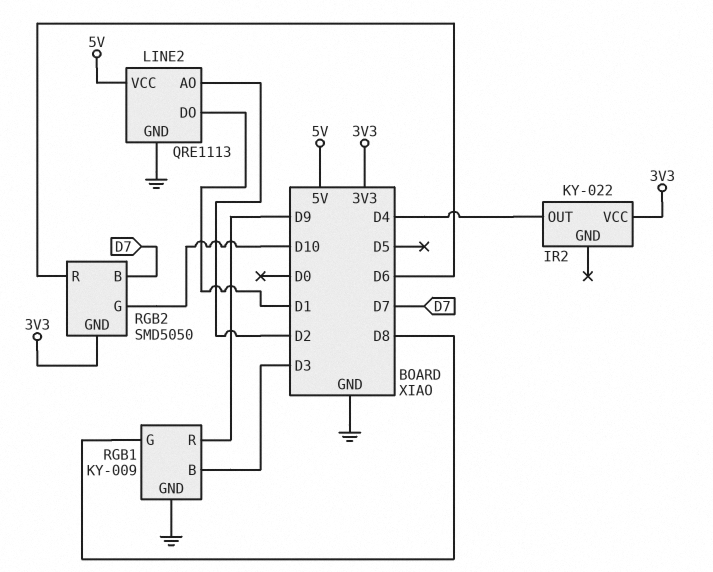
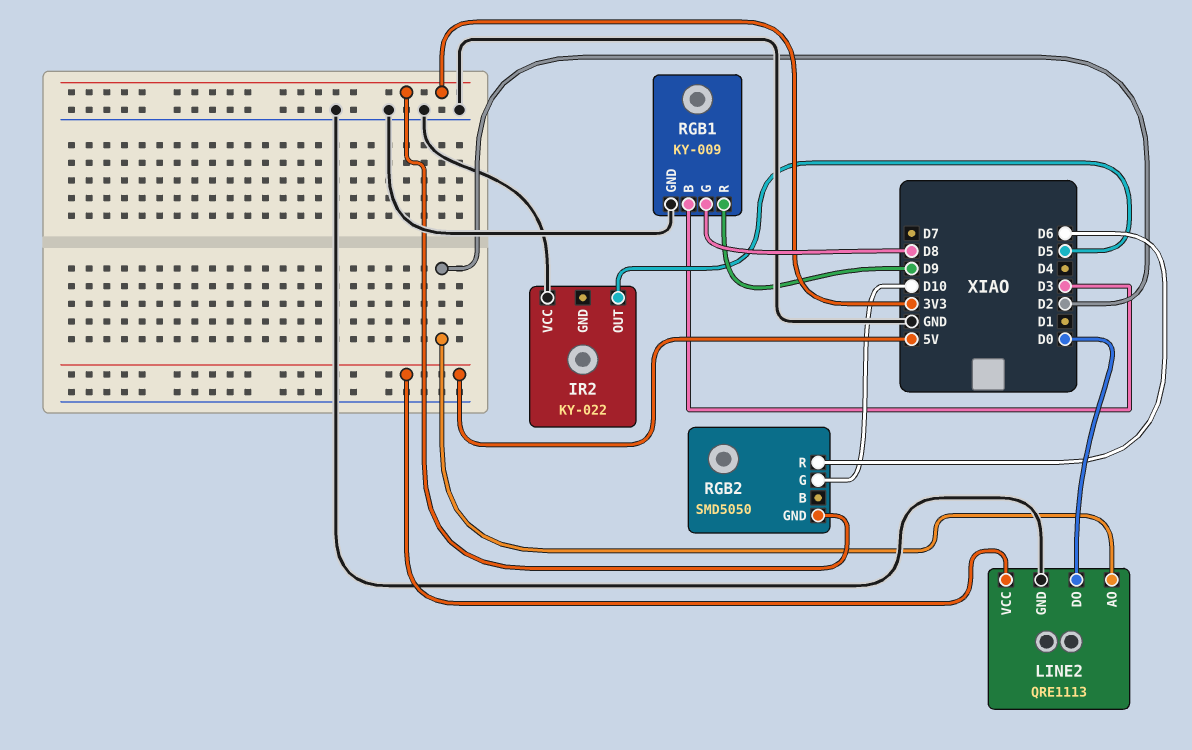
IR2 pin OUT: D4 -> D5
IR2 pin VCC: 3V3 -> GND
LINE2 pin DO: D1 -> D0
RGB2 pin B: D7 -> none

